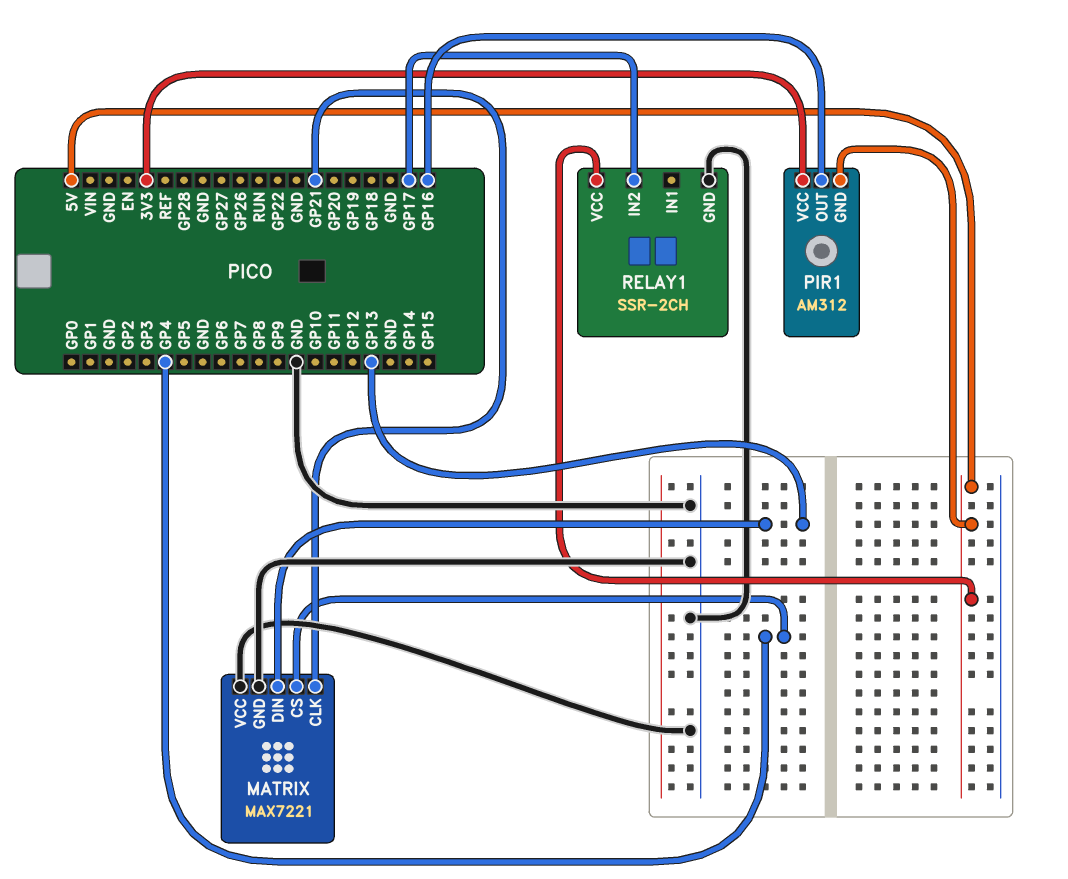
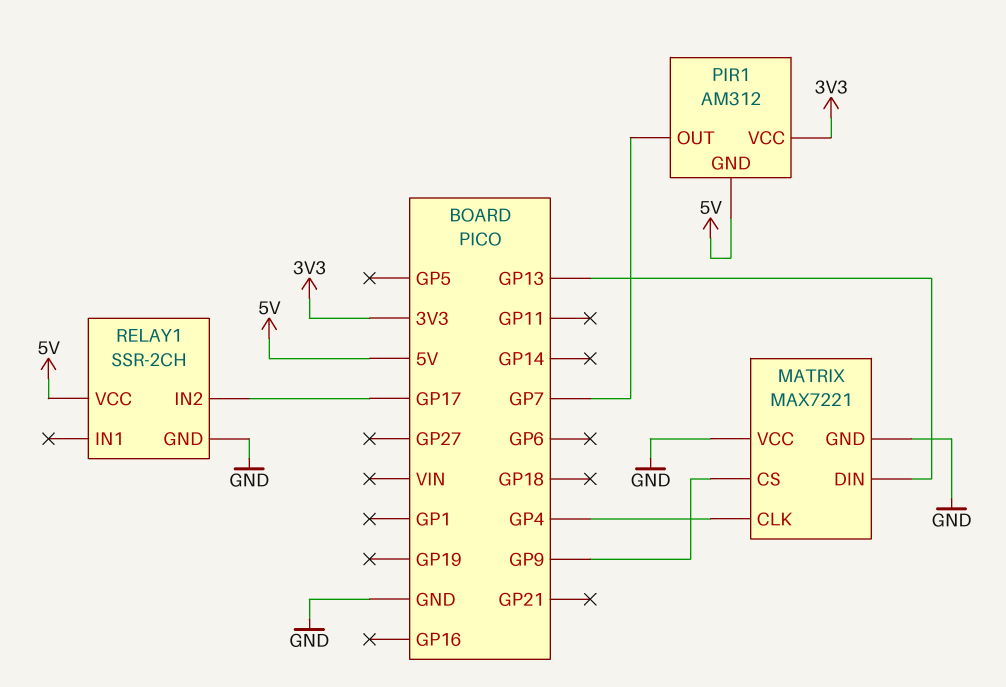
MATRIX pin CLK: GP21 -> GP4
MATRIX pin CS: GP4 -> GP9
PIR1 pin OUT: GP16 -> GP7

